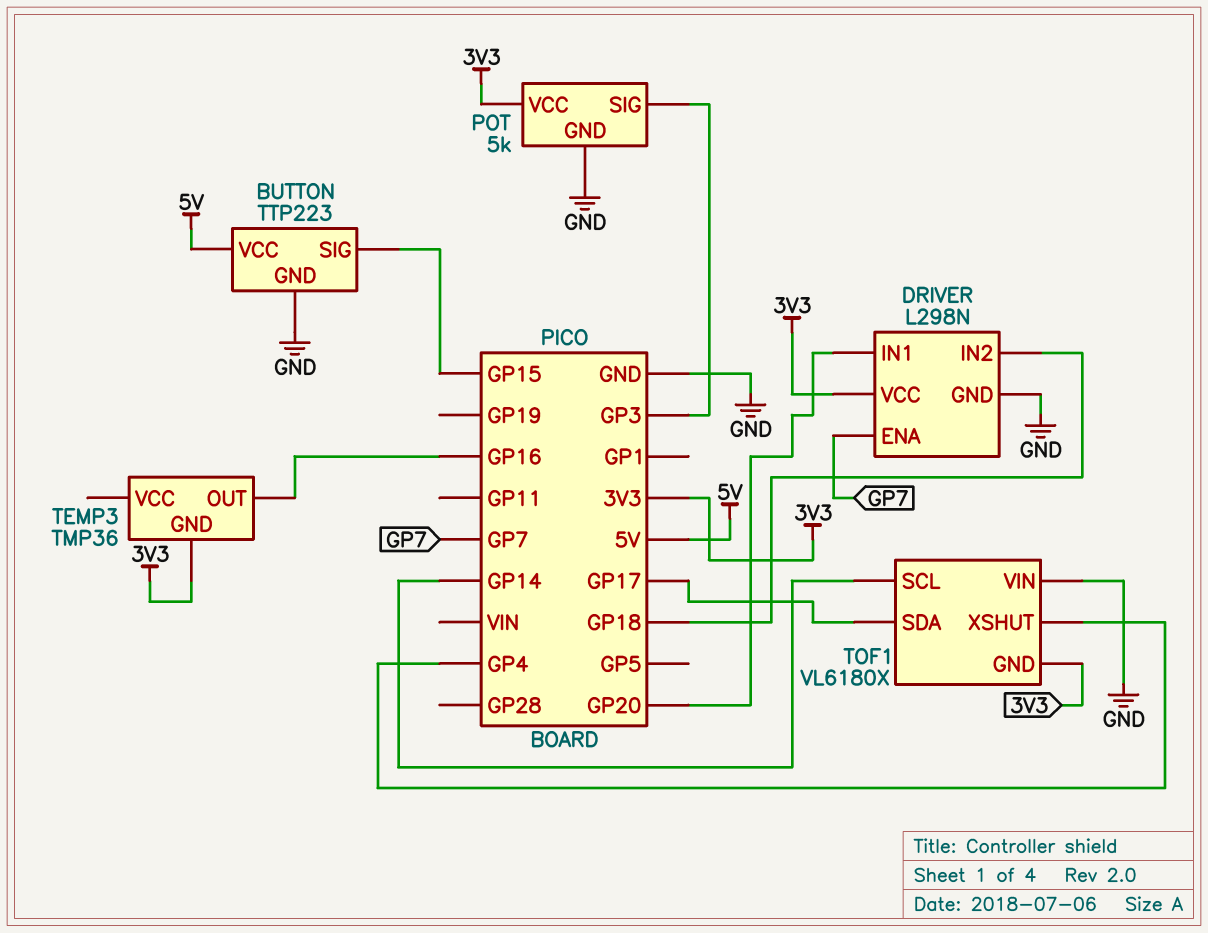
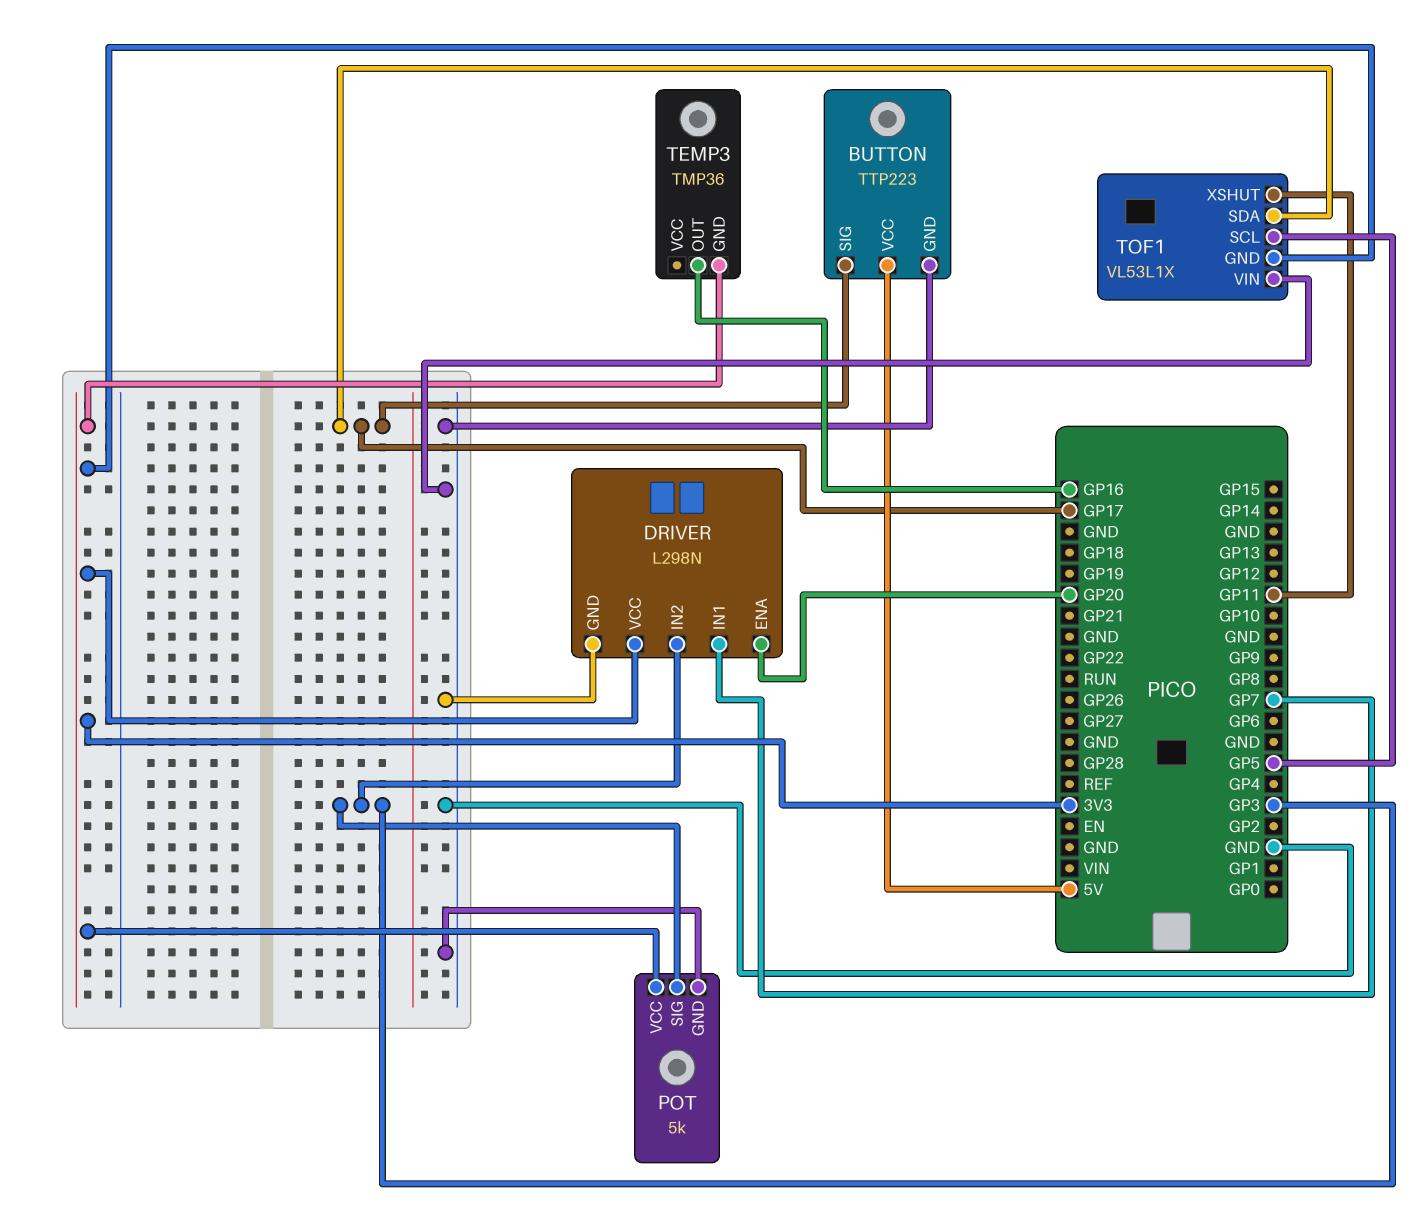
BUTTON pin SIG: GP15 -> GP17
DRIVER pin ENA: GP7 -> GP20
DRIVER pin IN1: GP20 -> GP7
DRIVER pin IN2: GP18 -> GP3
TOF1: VL6180X -> VL53L1X
TOF1 pin SCL: GP14 -> GP5
TOF1 pin XSHUT: GP4 -> GP11

